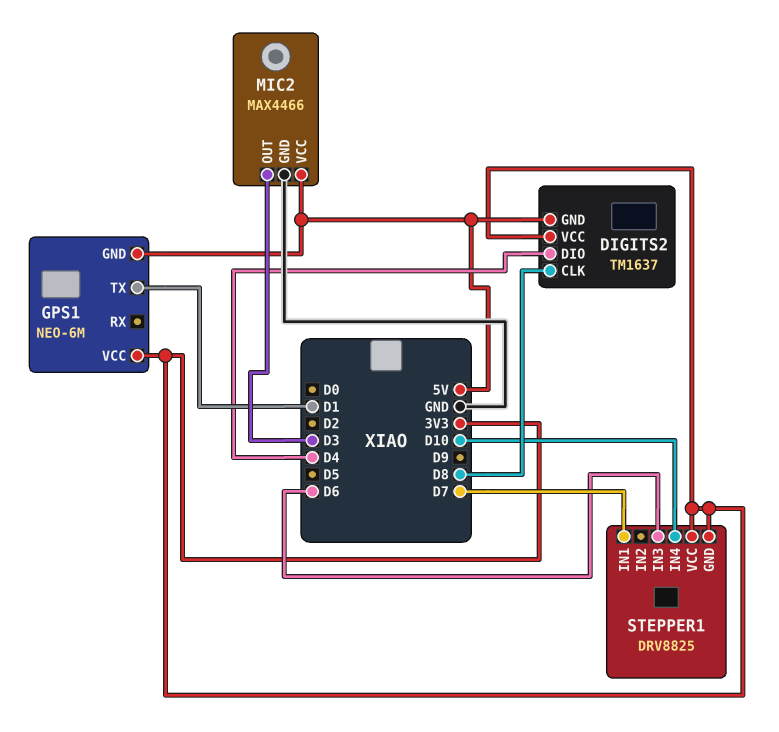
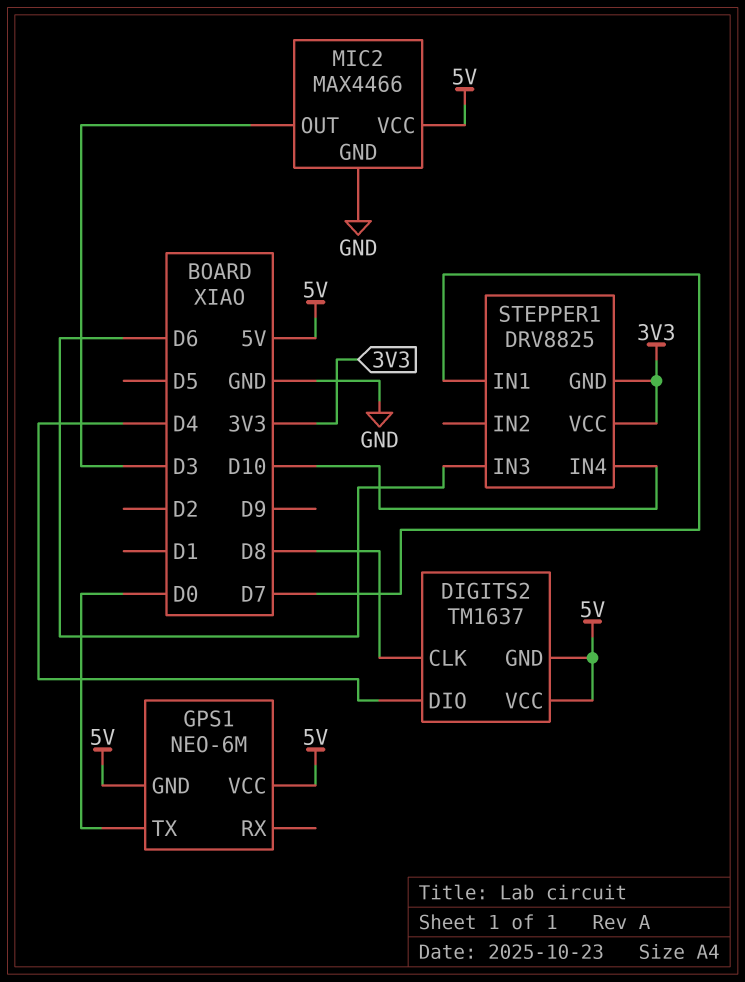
DIGITS2 pin VCC: 3V3 -> 5V
GPS1 pin TX: D1 -> D0
GPS1 pin VCC: 3V3 -> 5V

